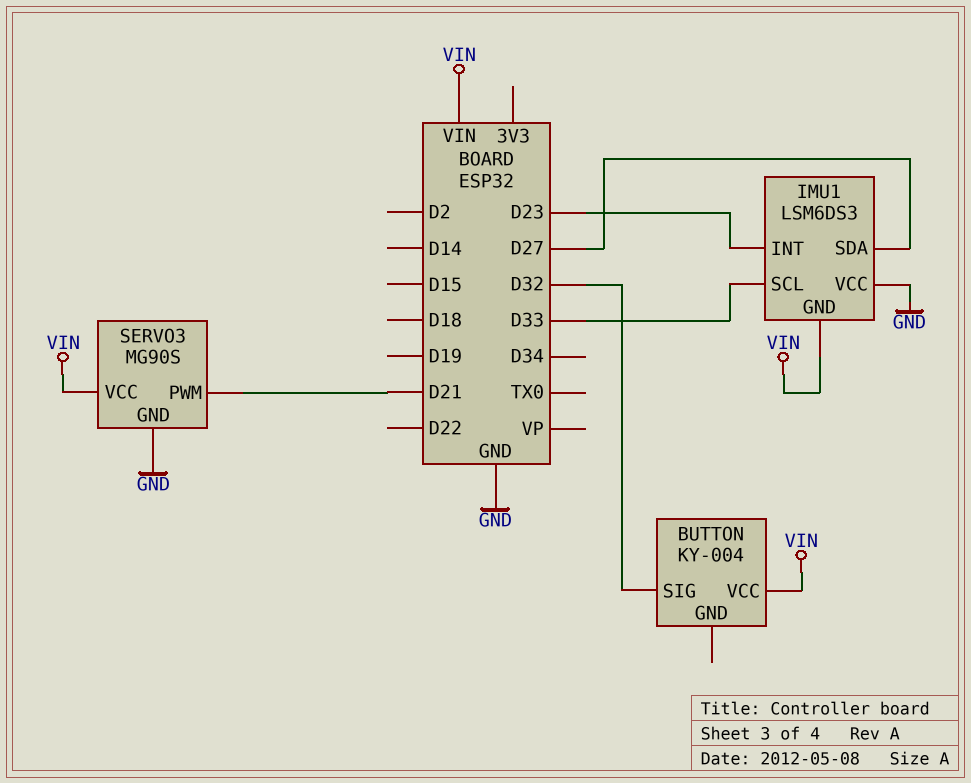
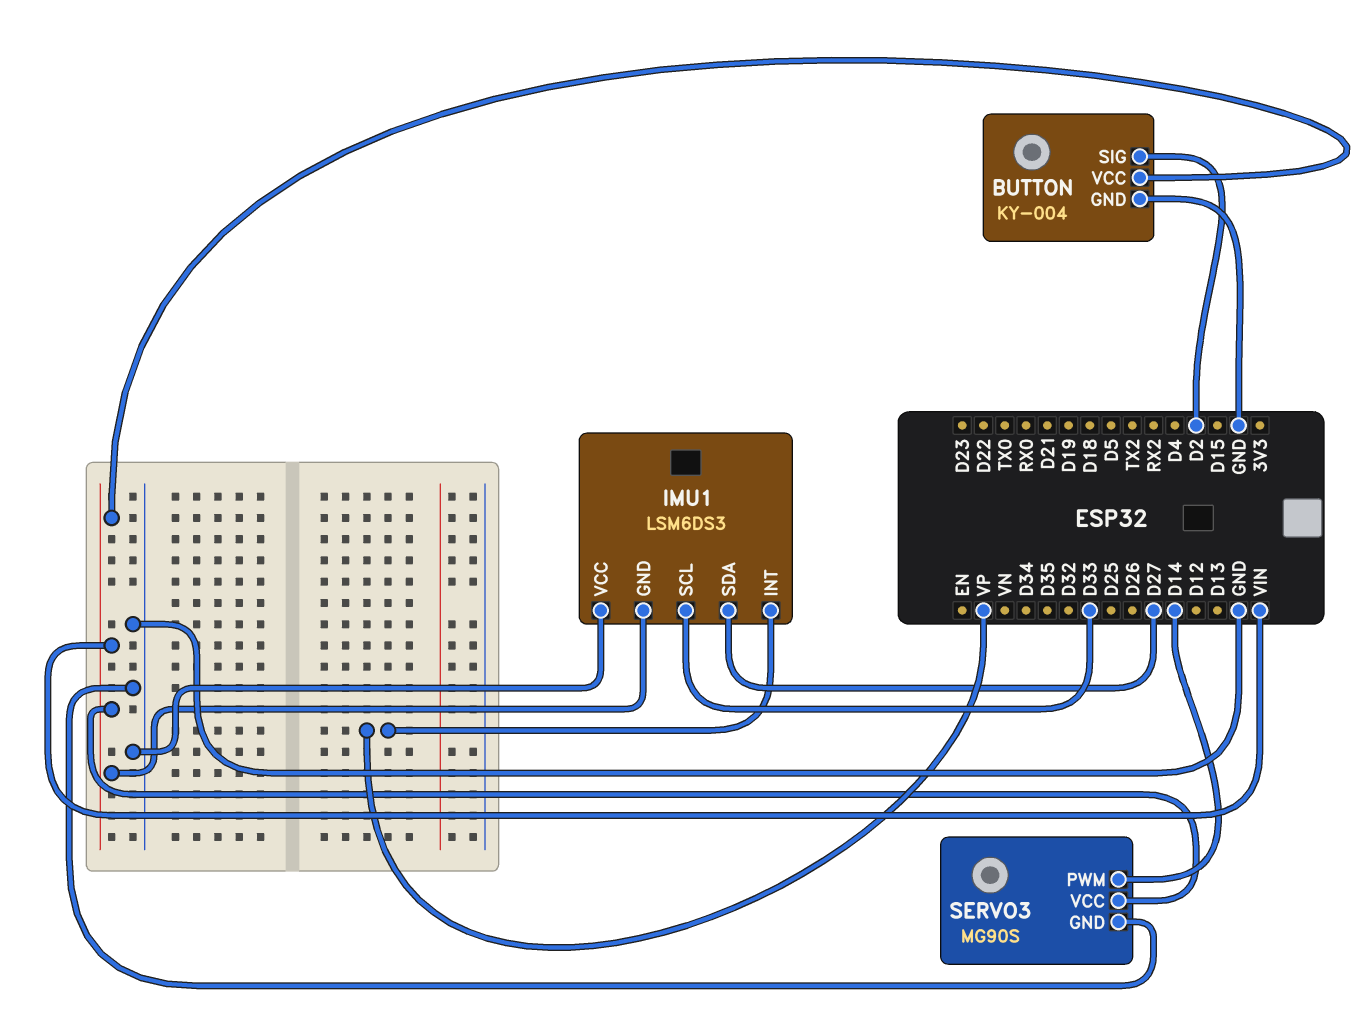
BUTTON pin GND: none -> GND
BUTTON pin SIG: D32 -> D2
IMU1 pin INT: D23 -> VP
SERVO3 pin PWM: D21 -> D14

